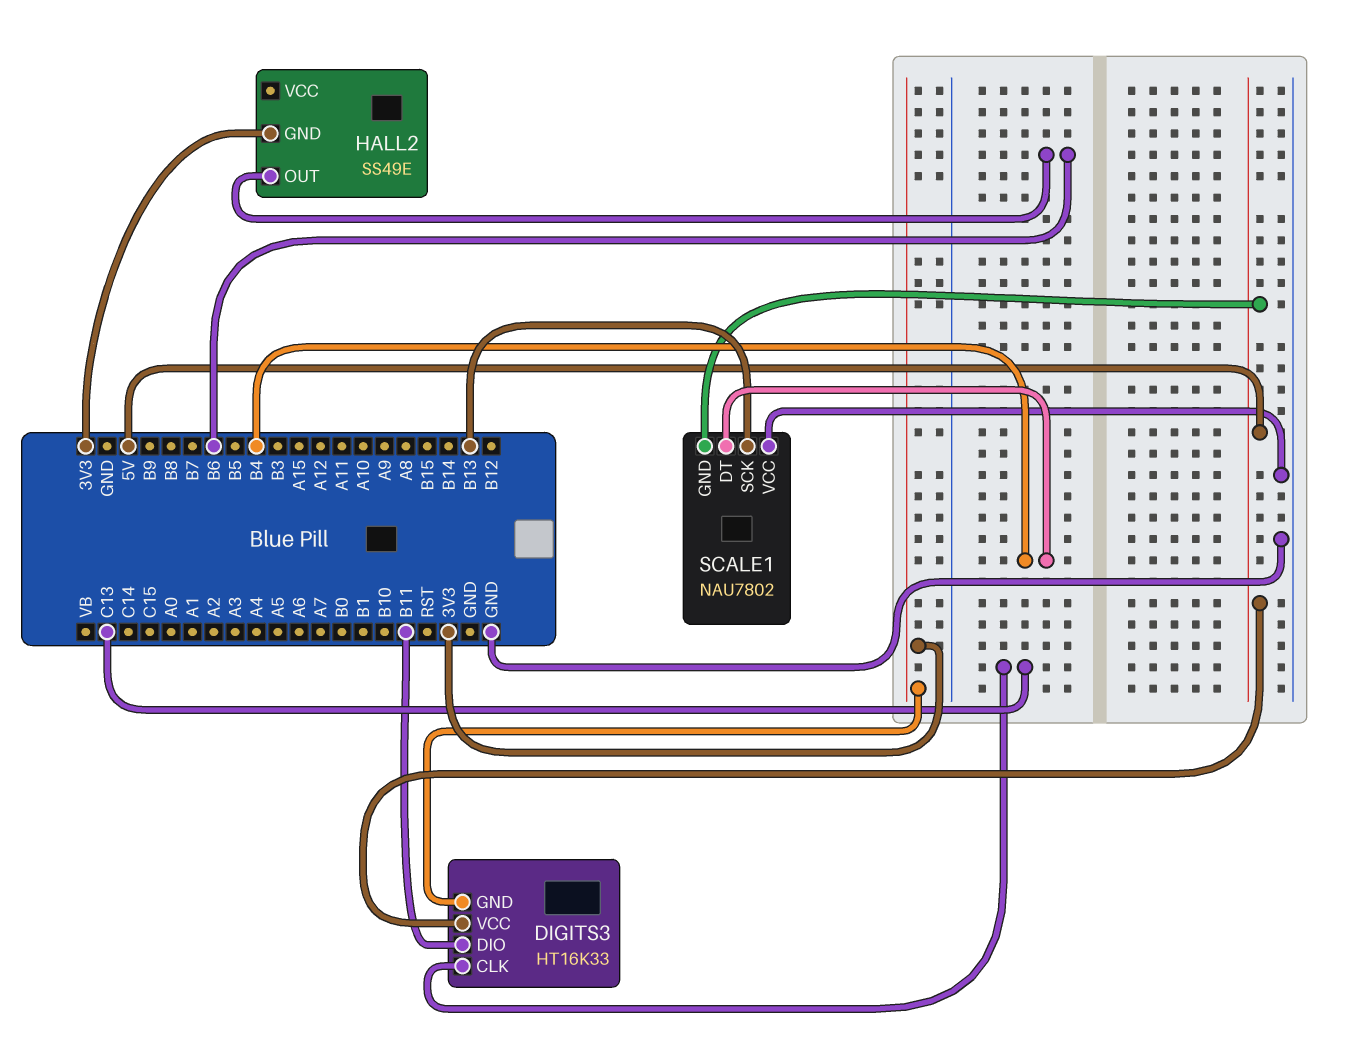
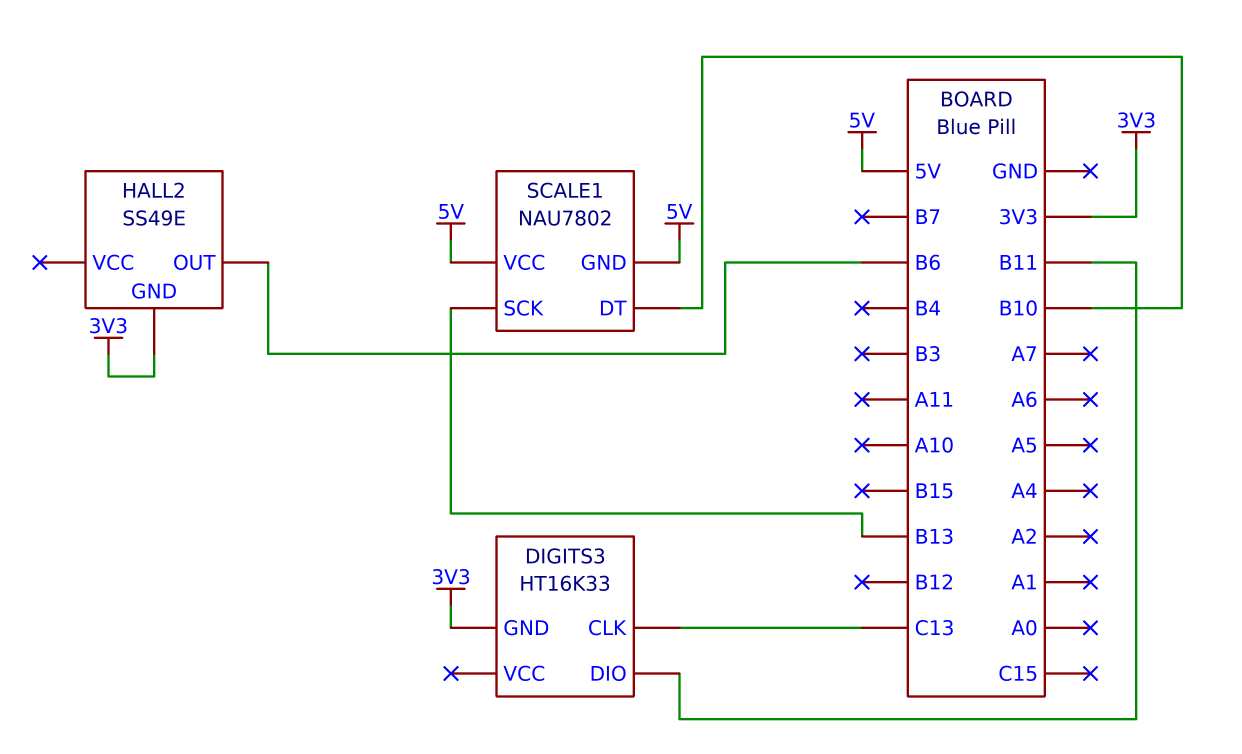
DIGITS3 pin VCC: 5V -> none
SCALE1 pin DT: B4 -> B10
SCALE1 pin VCC: GND -> 5V

